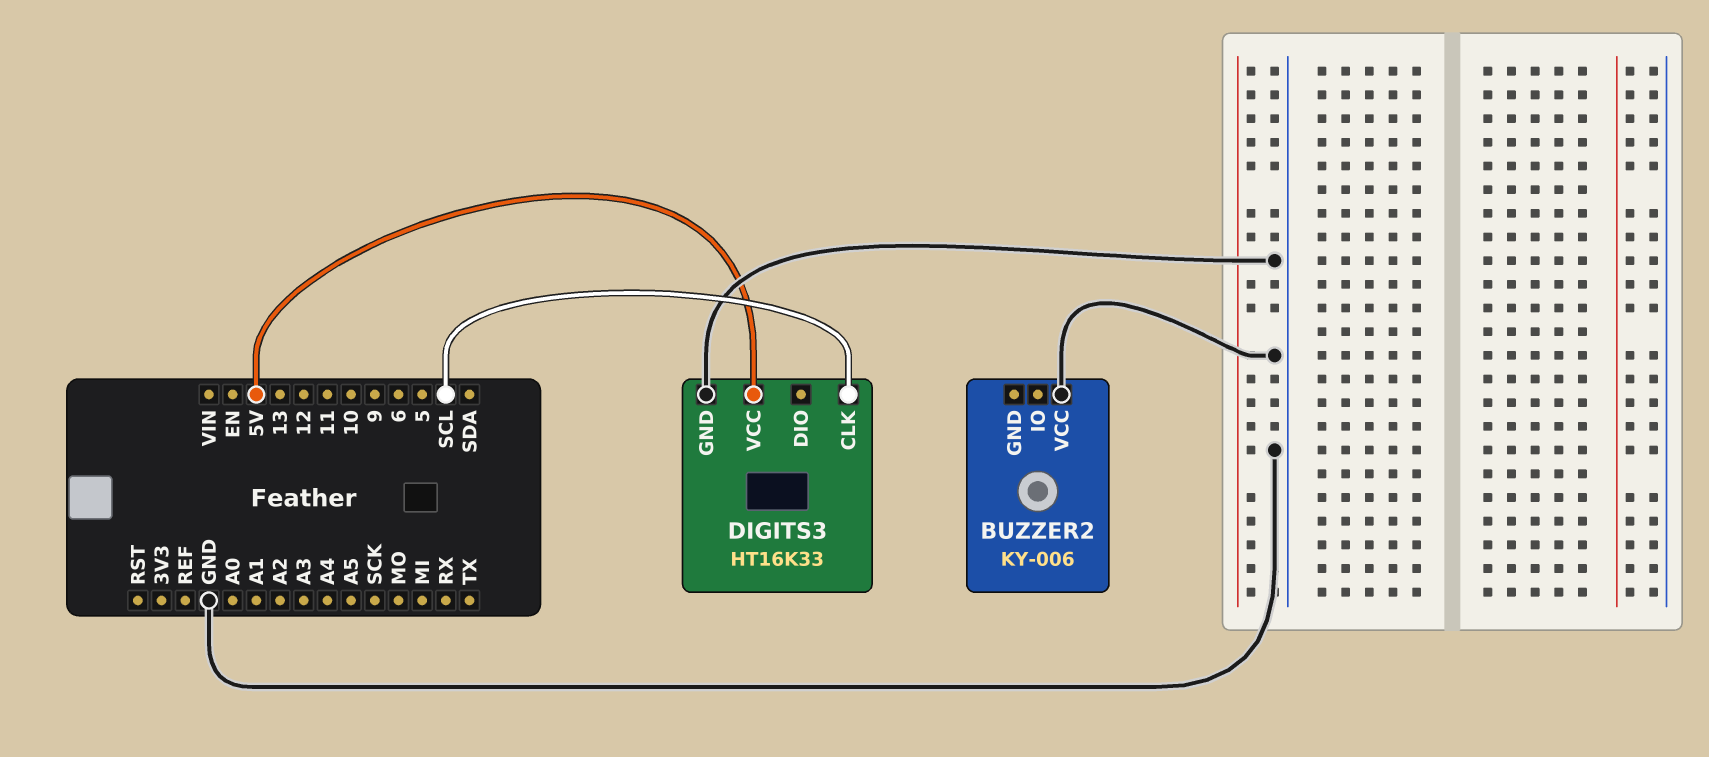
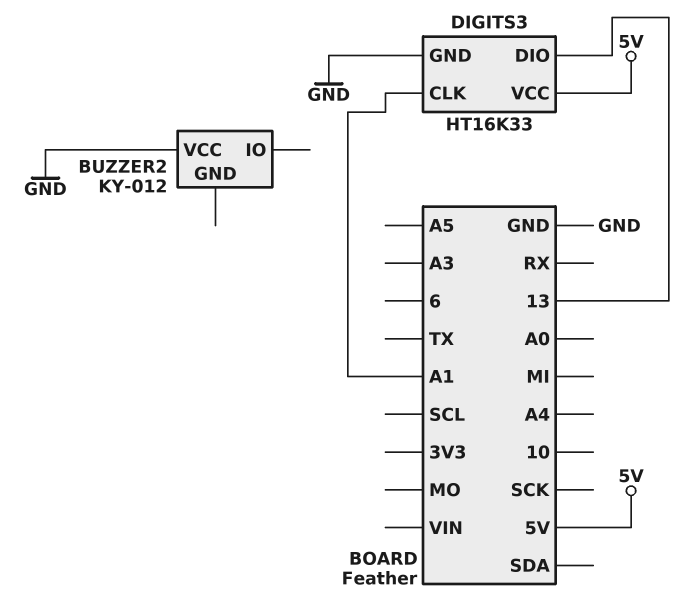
BUZZER2: KY-006 -> KY-012
DIGITS3 pin CLK: SCL -> A1
DIGITS3 pin DIO: none -> 13

